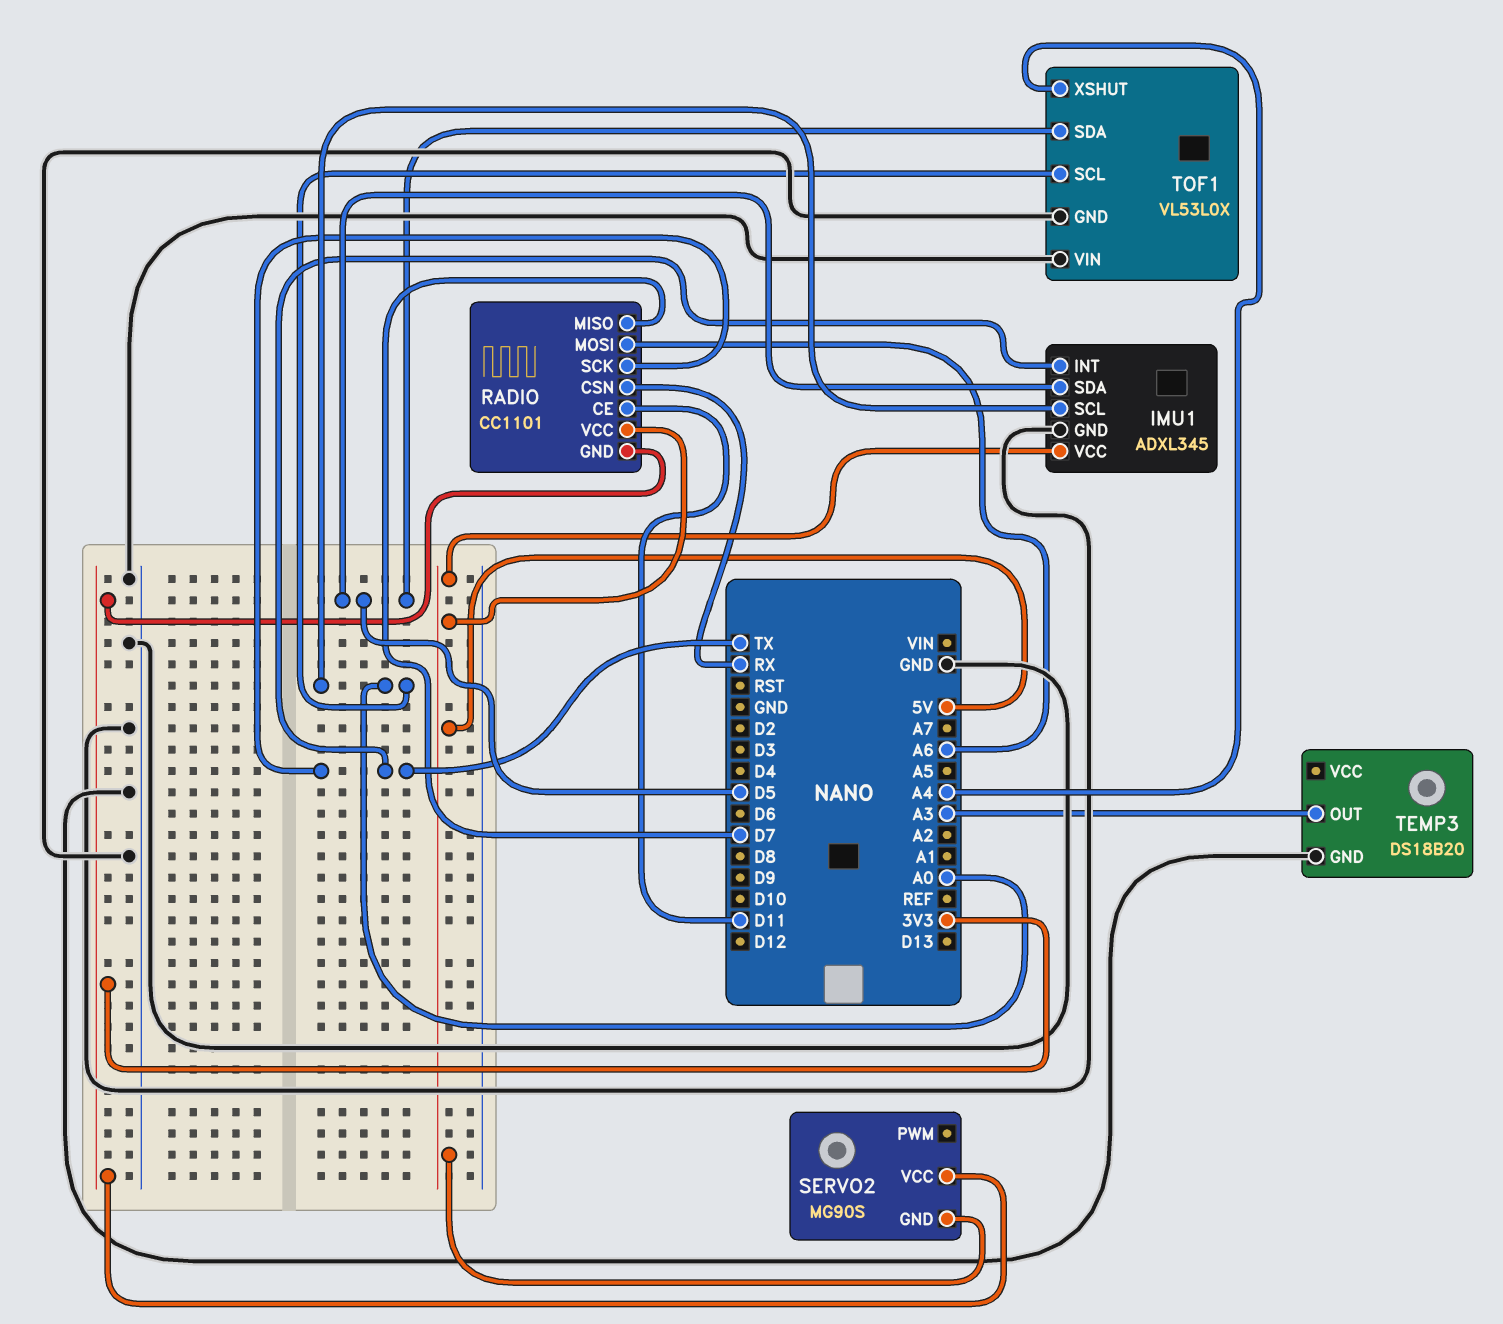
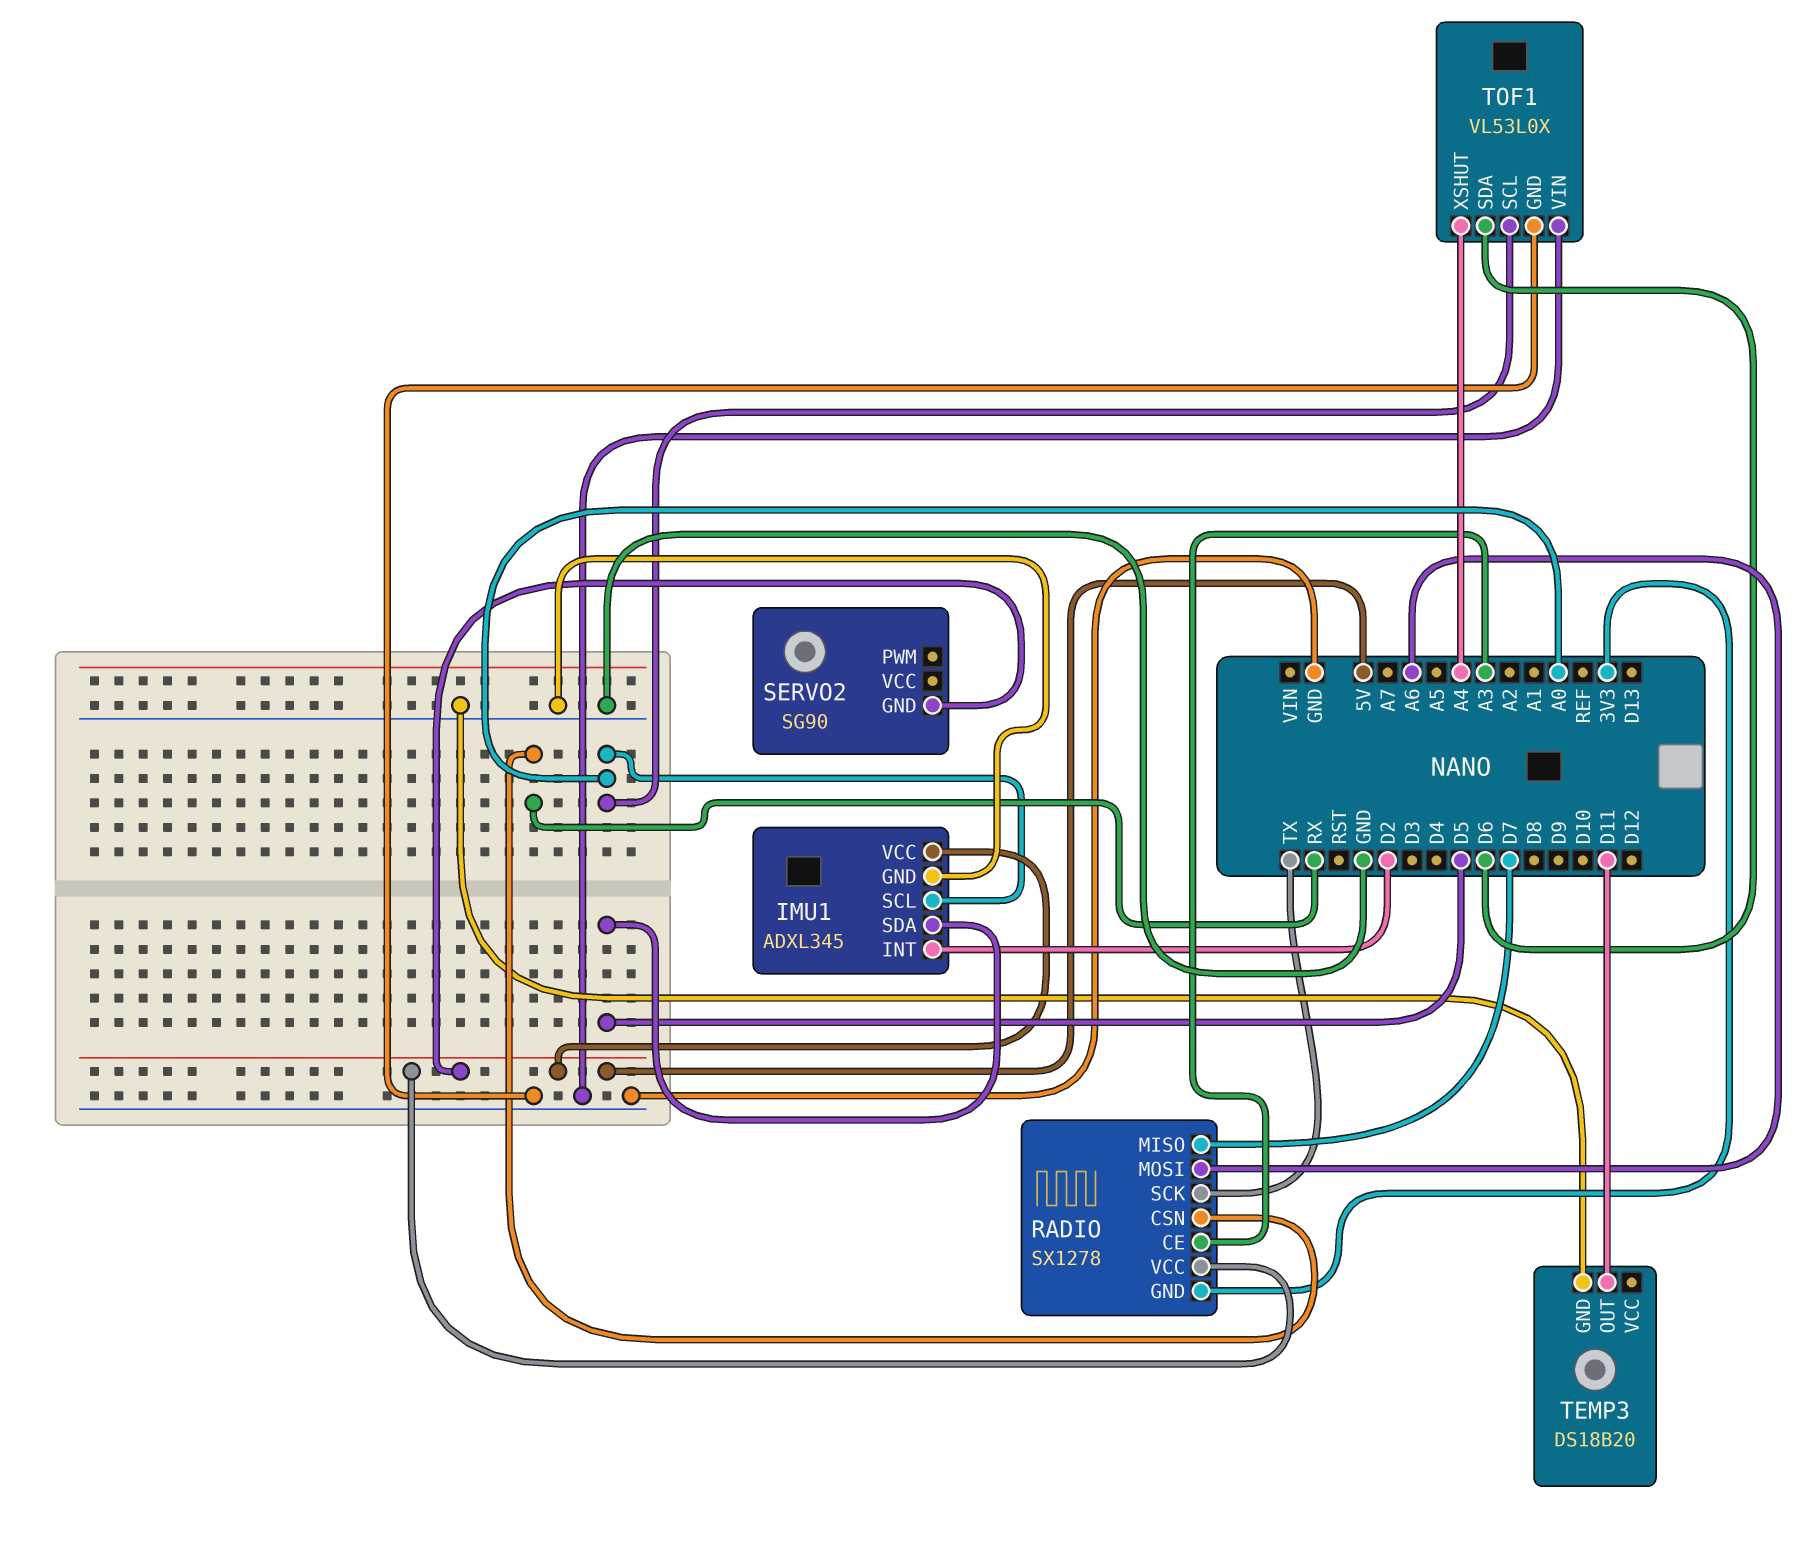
IMU1 pin INT: TX -> D2
RADIO: CC1101 -> SX1278
RADIO pin CE: D11 -> A3
SERVO2: MG90S -> SG90
SERVO2 pin VCC: 3V3 -> none
TEMP3 pin OUT: A3 -> D11
TOF1 pin SDA: D5 -> D6

